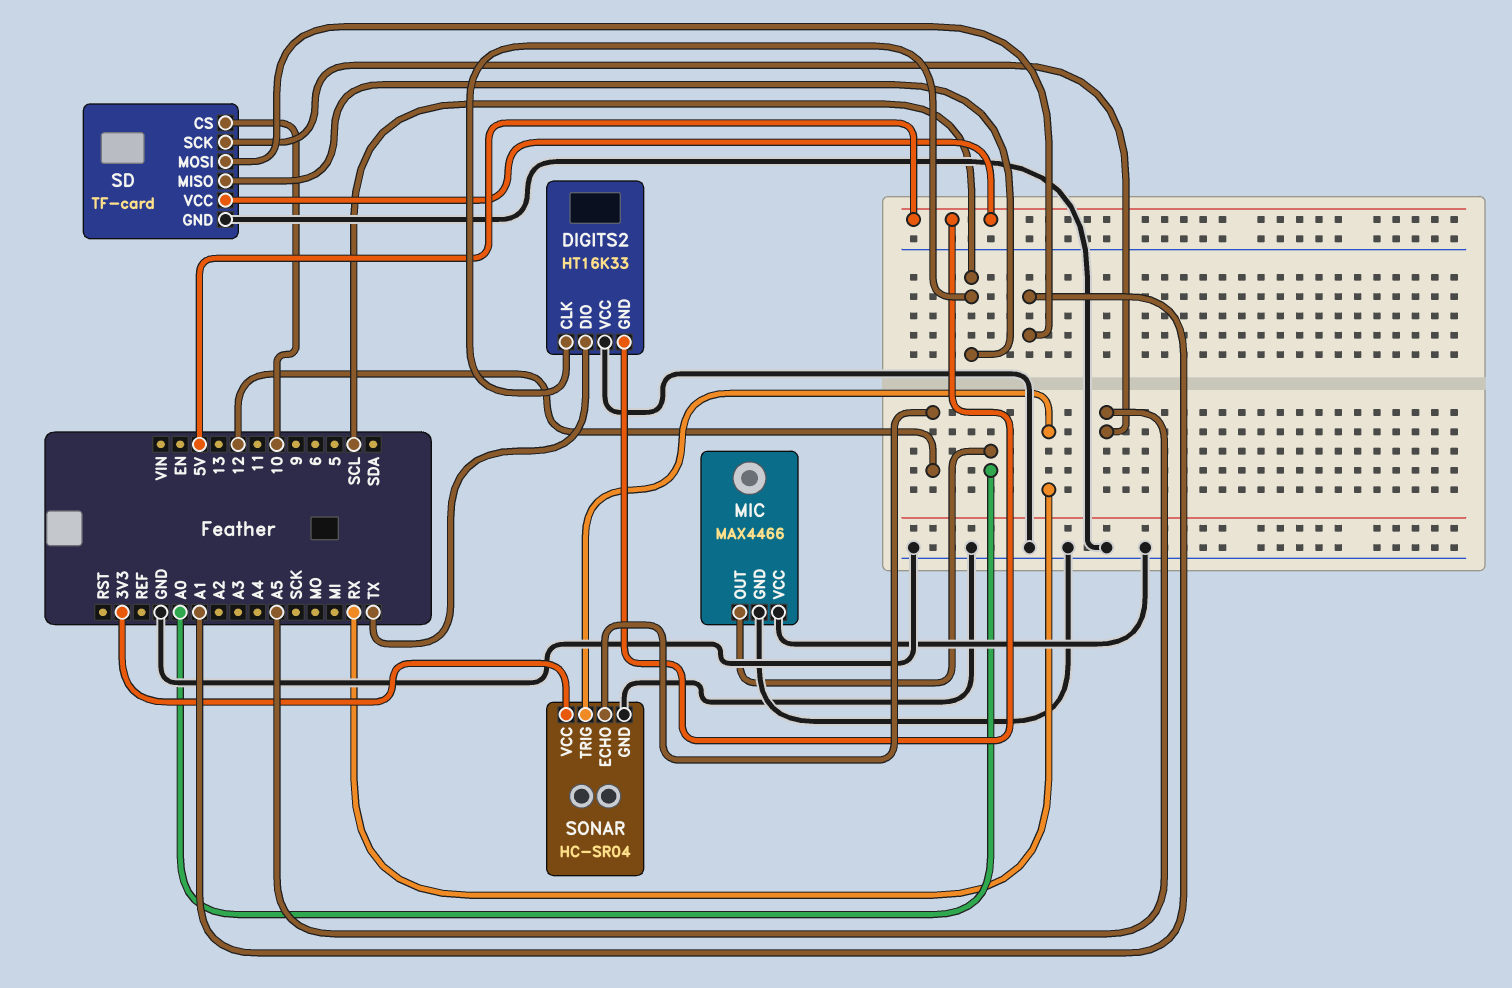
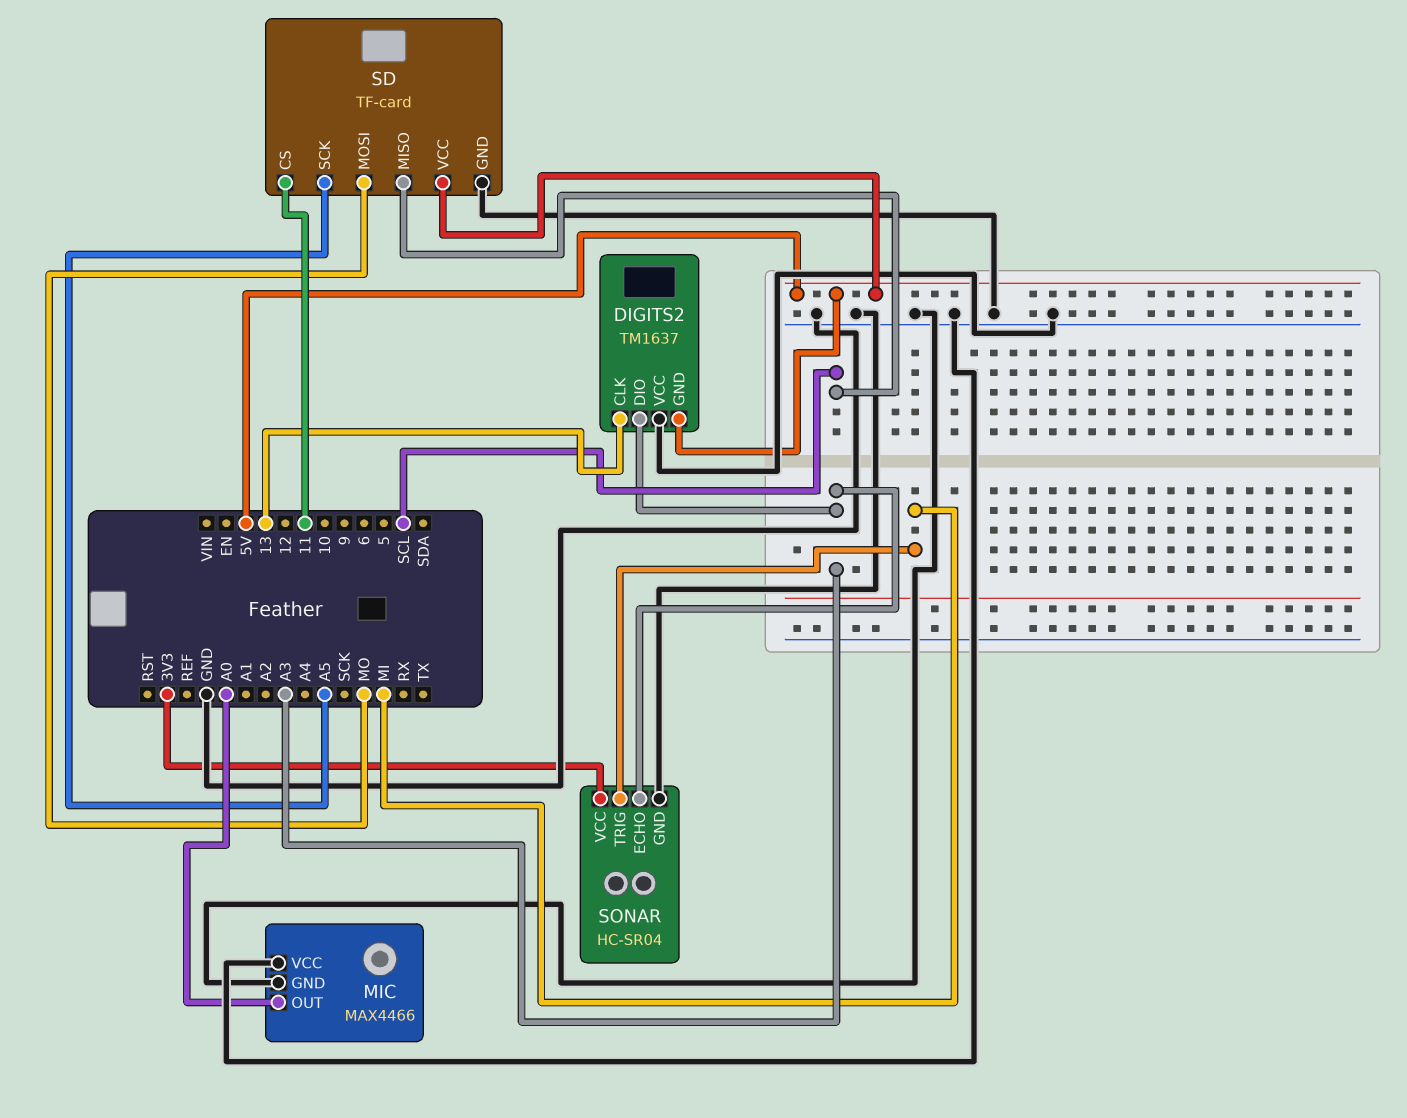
DIGITS2: HT16K33 -> TM1637
DIGITS2 pin CLK: SCL -> 13
DIGITS2 pin DIO: TX -> A3
SD pin CS: 10 -> 11
SD pin MOSI: A1 -> MO
SONAR pin ECHO: 12 -> A3
SONAR pin TRIG: RX -> MI

